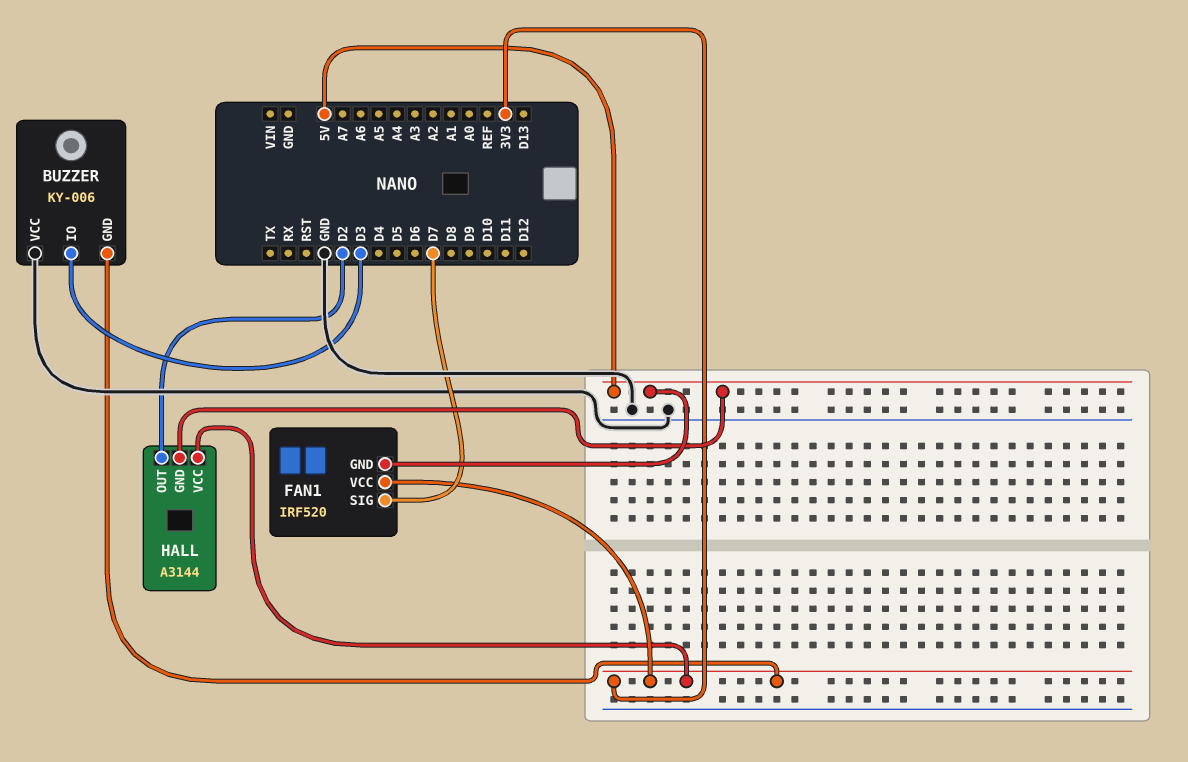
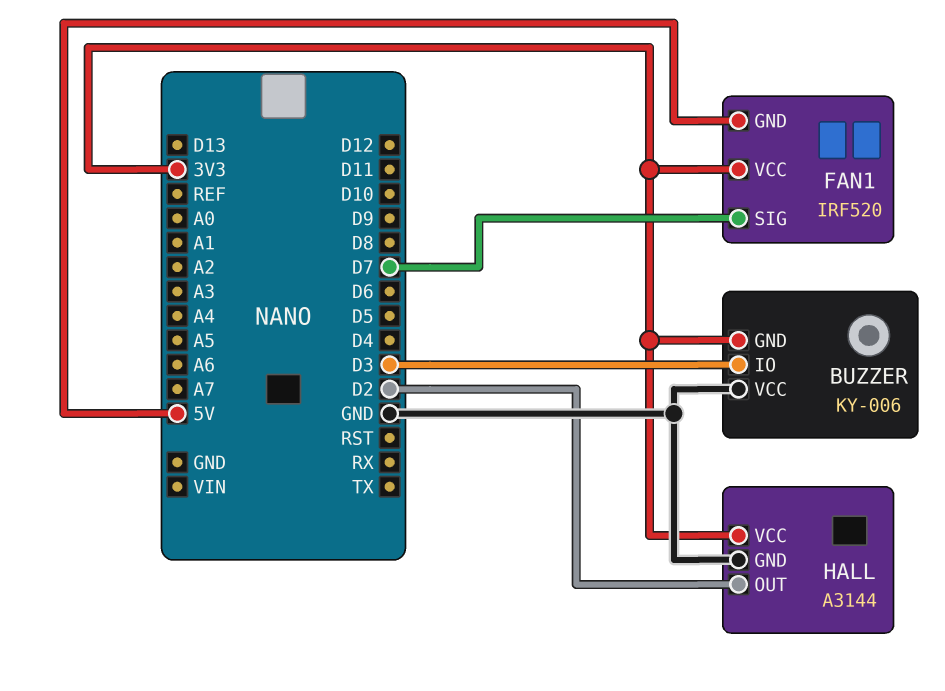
HALL pin GND: 5V -> GND

